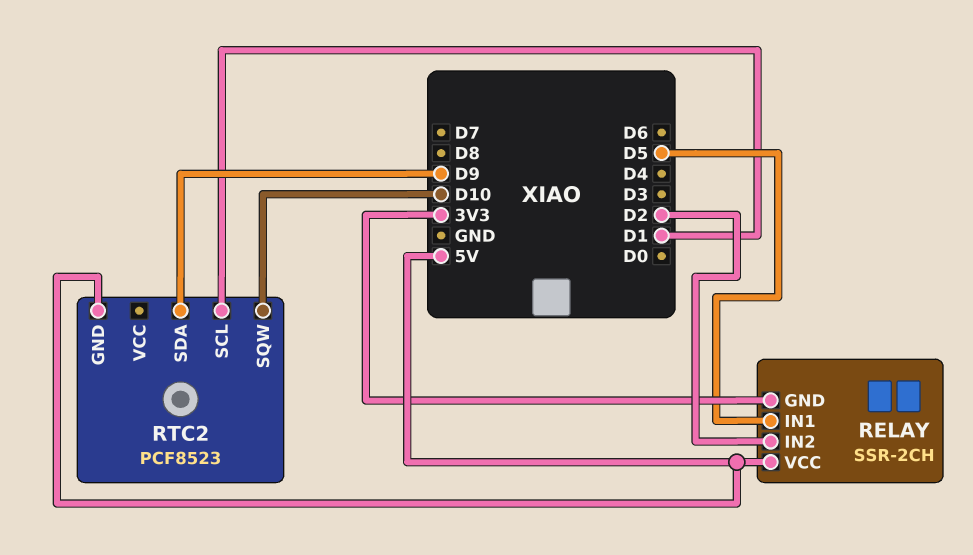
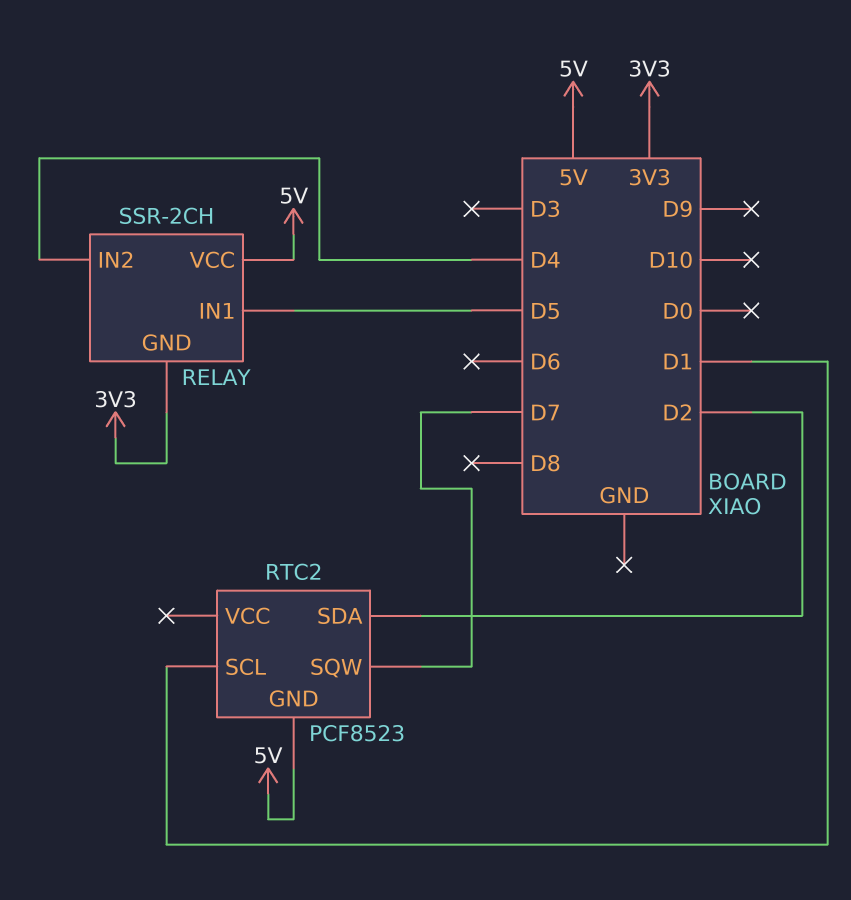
RELAY pin IN2: D2 -> D4
RTC2 pin SDA: D9 -> D2
RTC2 pin SQW: D10 -> D7

